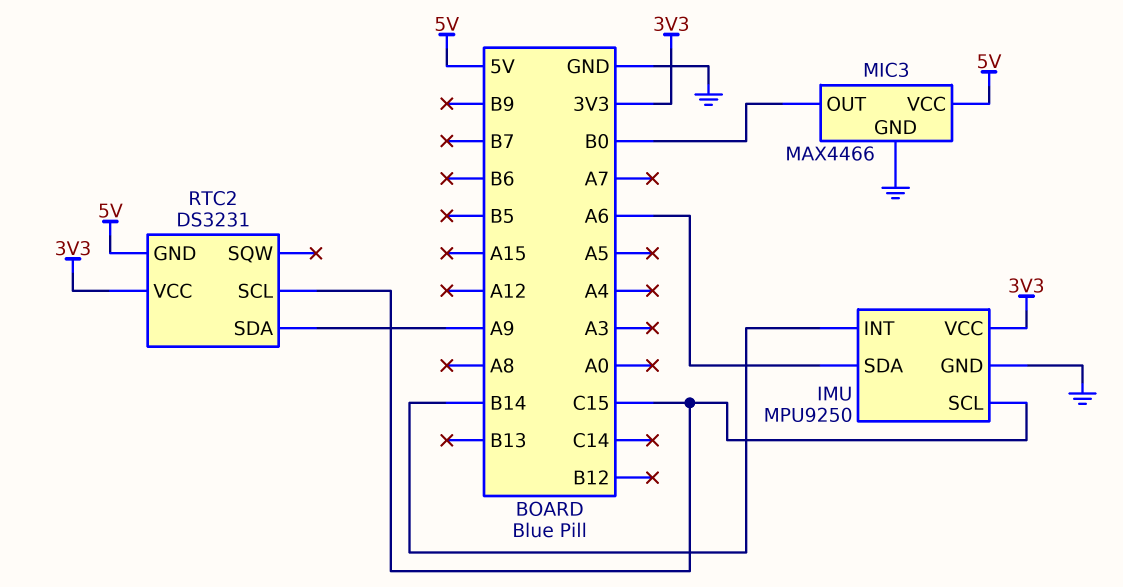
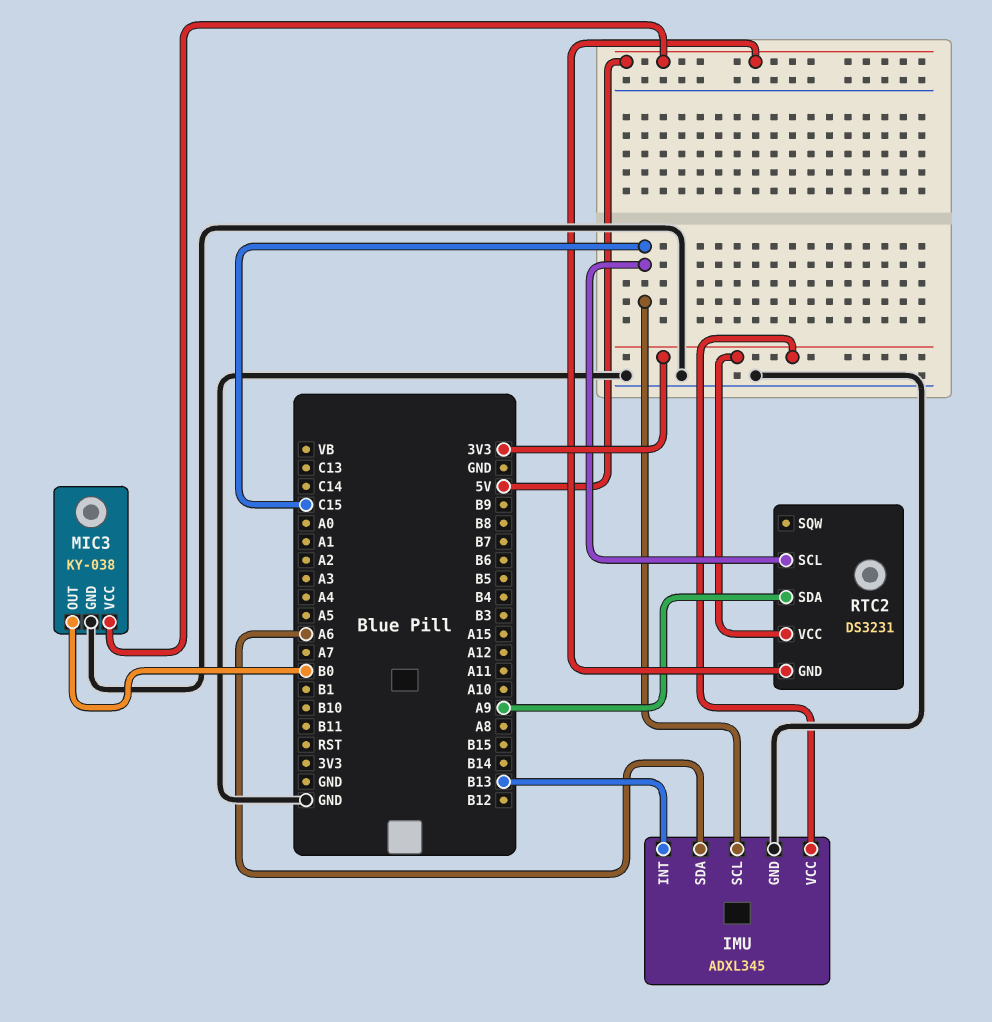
IMU: MPU9250 -> ADXL345
IMU pin INT: B14 -> B13
MIC3: MAX4466 -> KY-038

